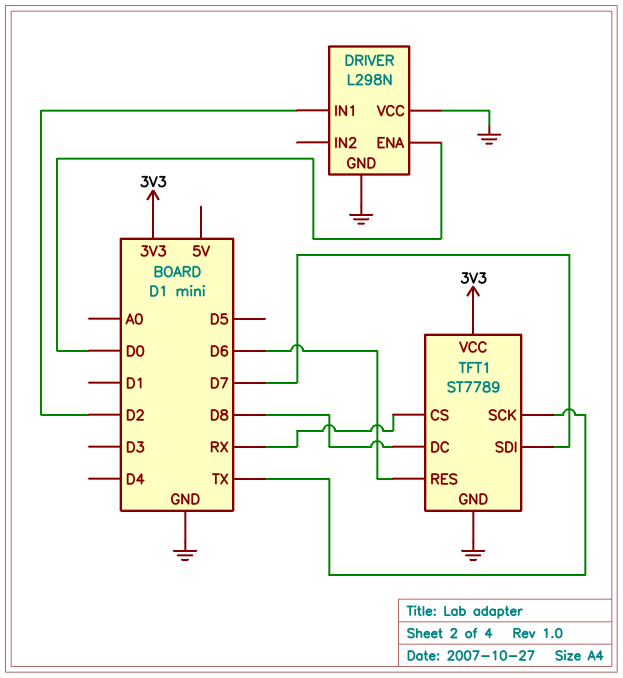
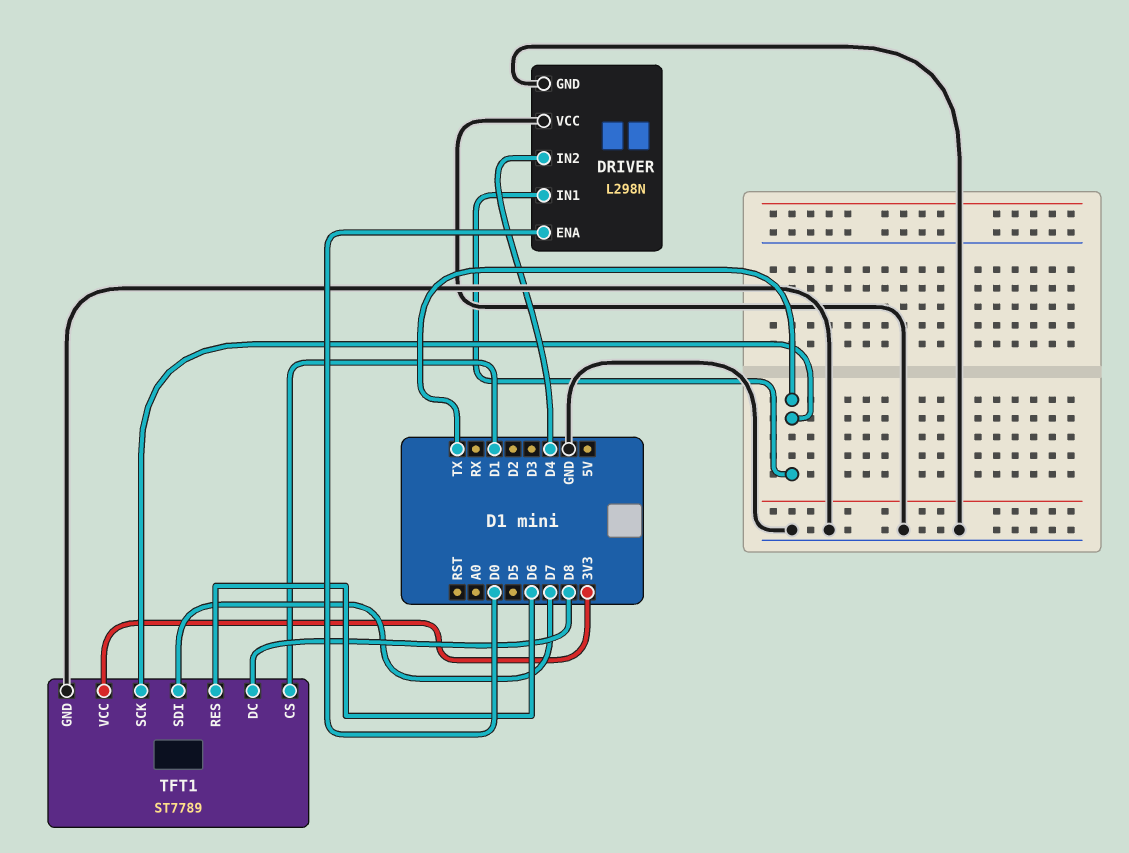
DRIVER pin IN1: D2 -> TX
DRIVER pin IN2: none -> D4
TFT1 pin CS: RX -> D1

